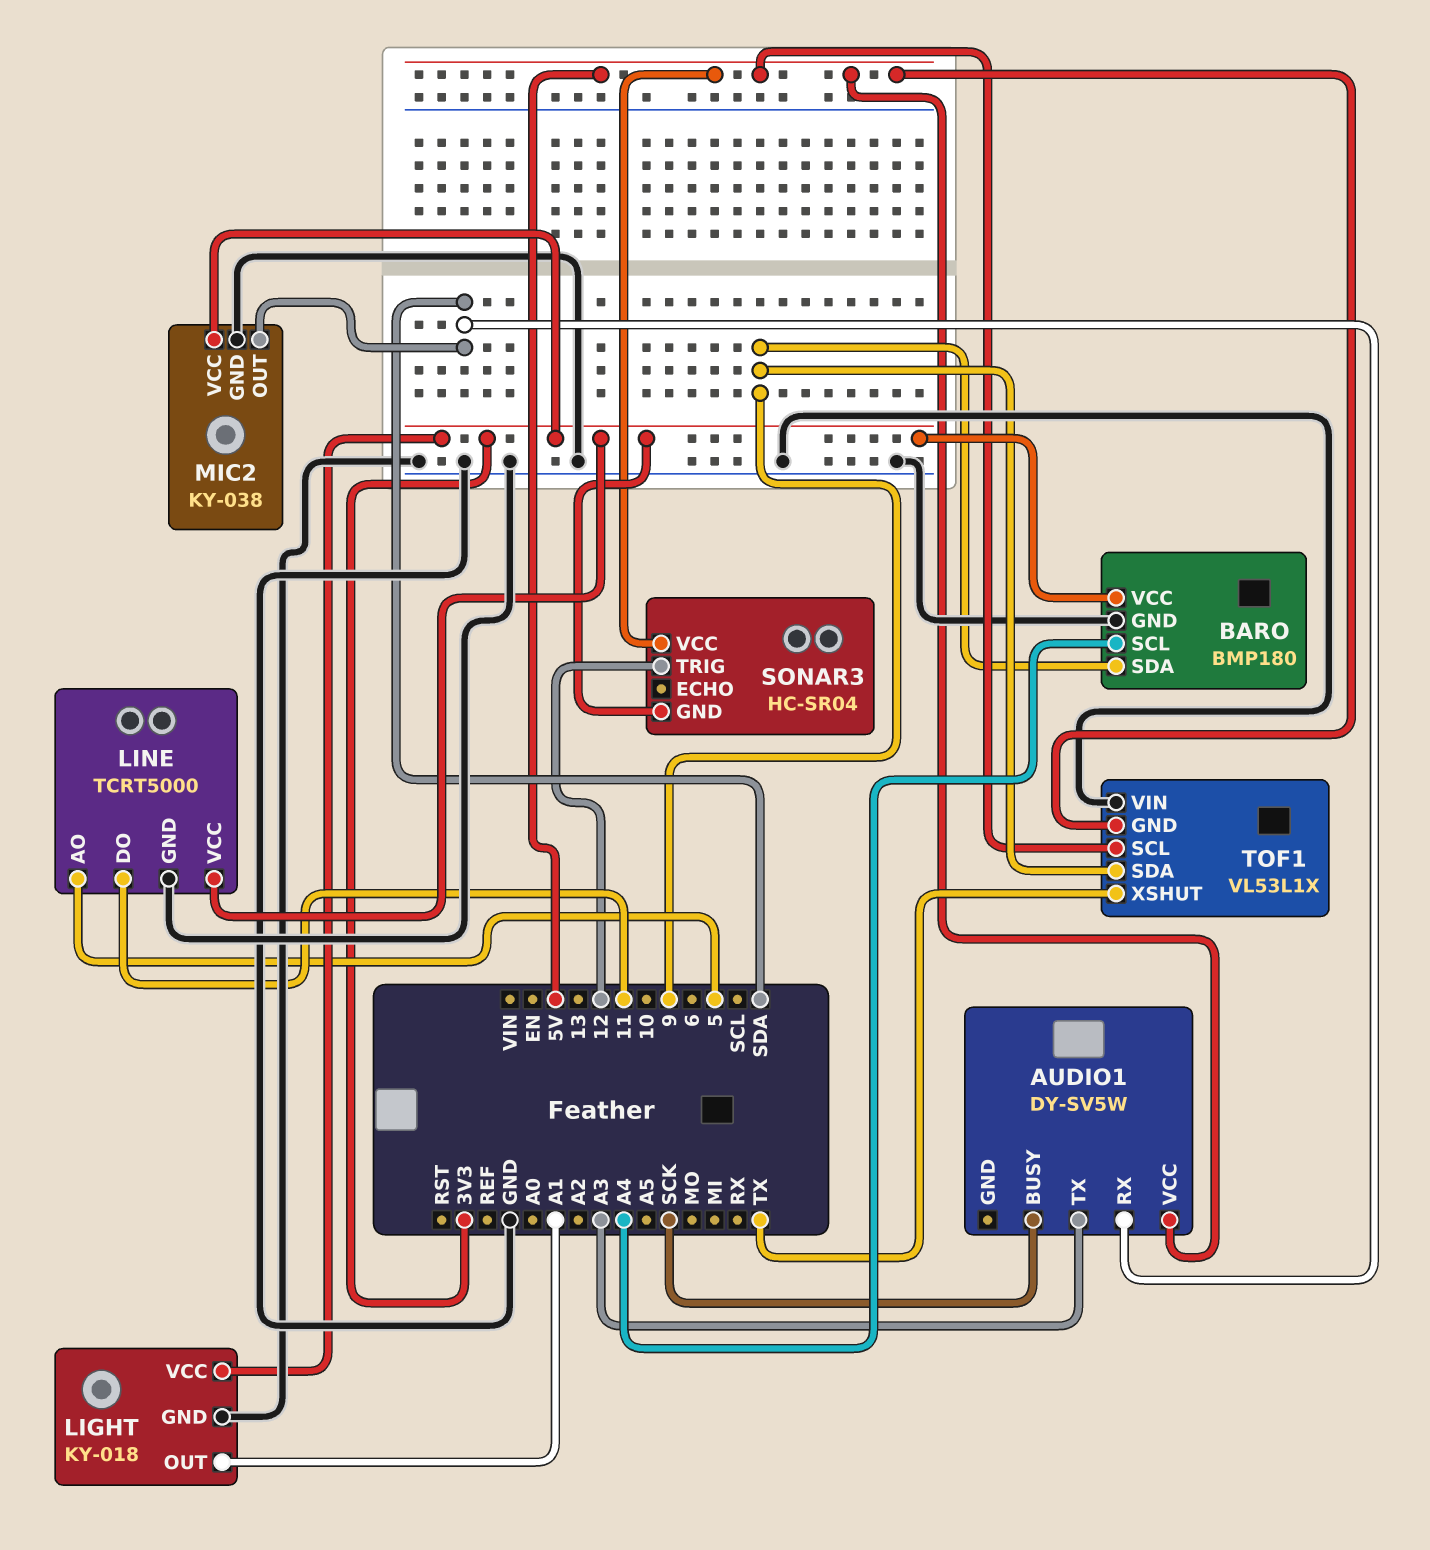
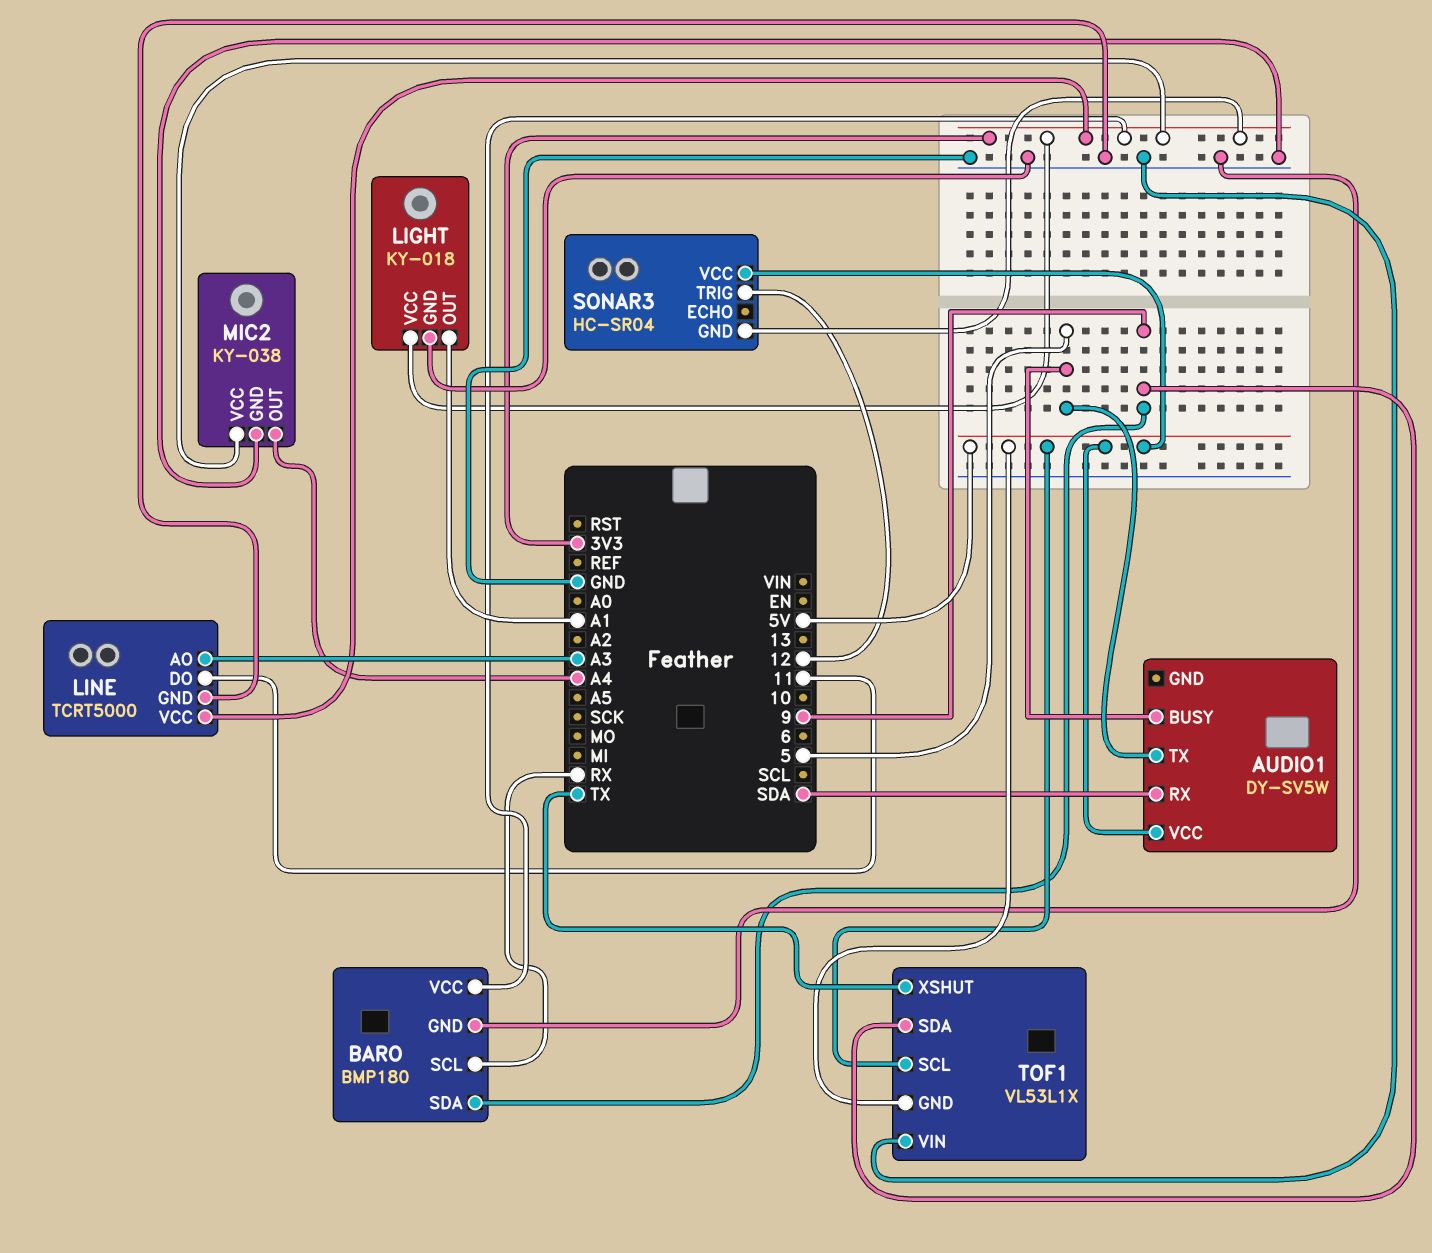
AUDIO1 pin BUSY: SCK -> 5
AUDIO1 pin TX: A3 -> 5
BARO pin SCL: A4 -> RX
LINE pin AO: 5 -> A3
MIC2 pin OUT: SDA -> A4

